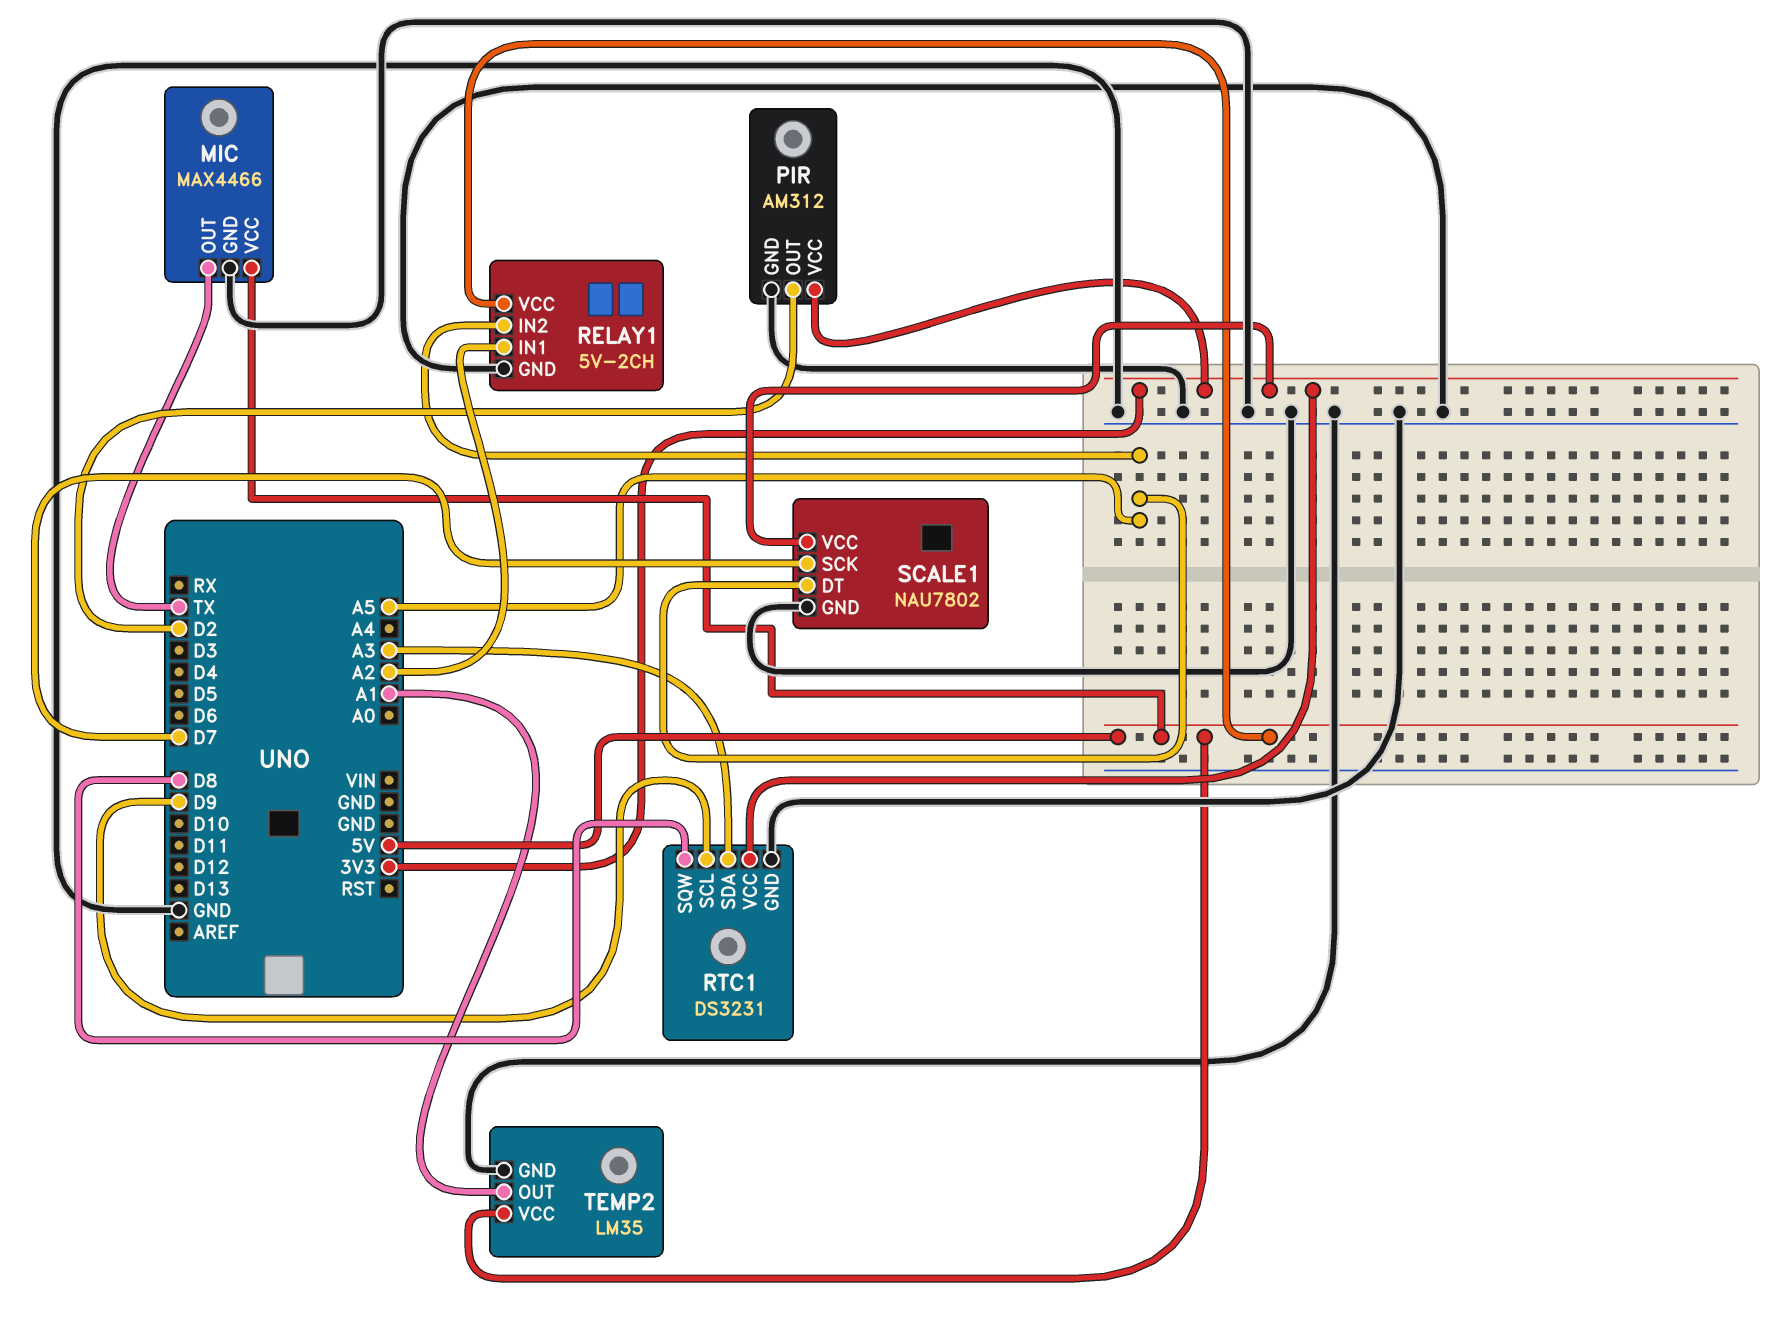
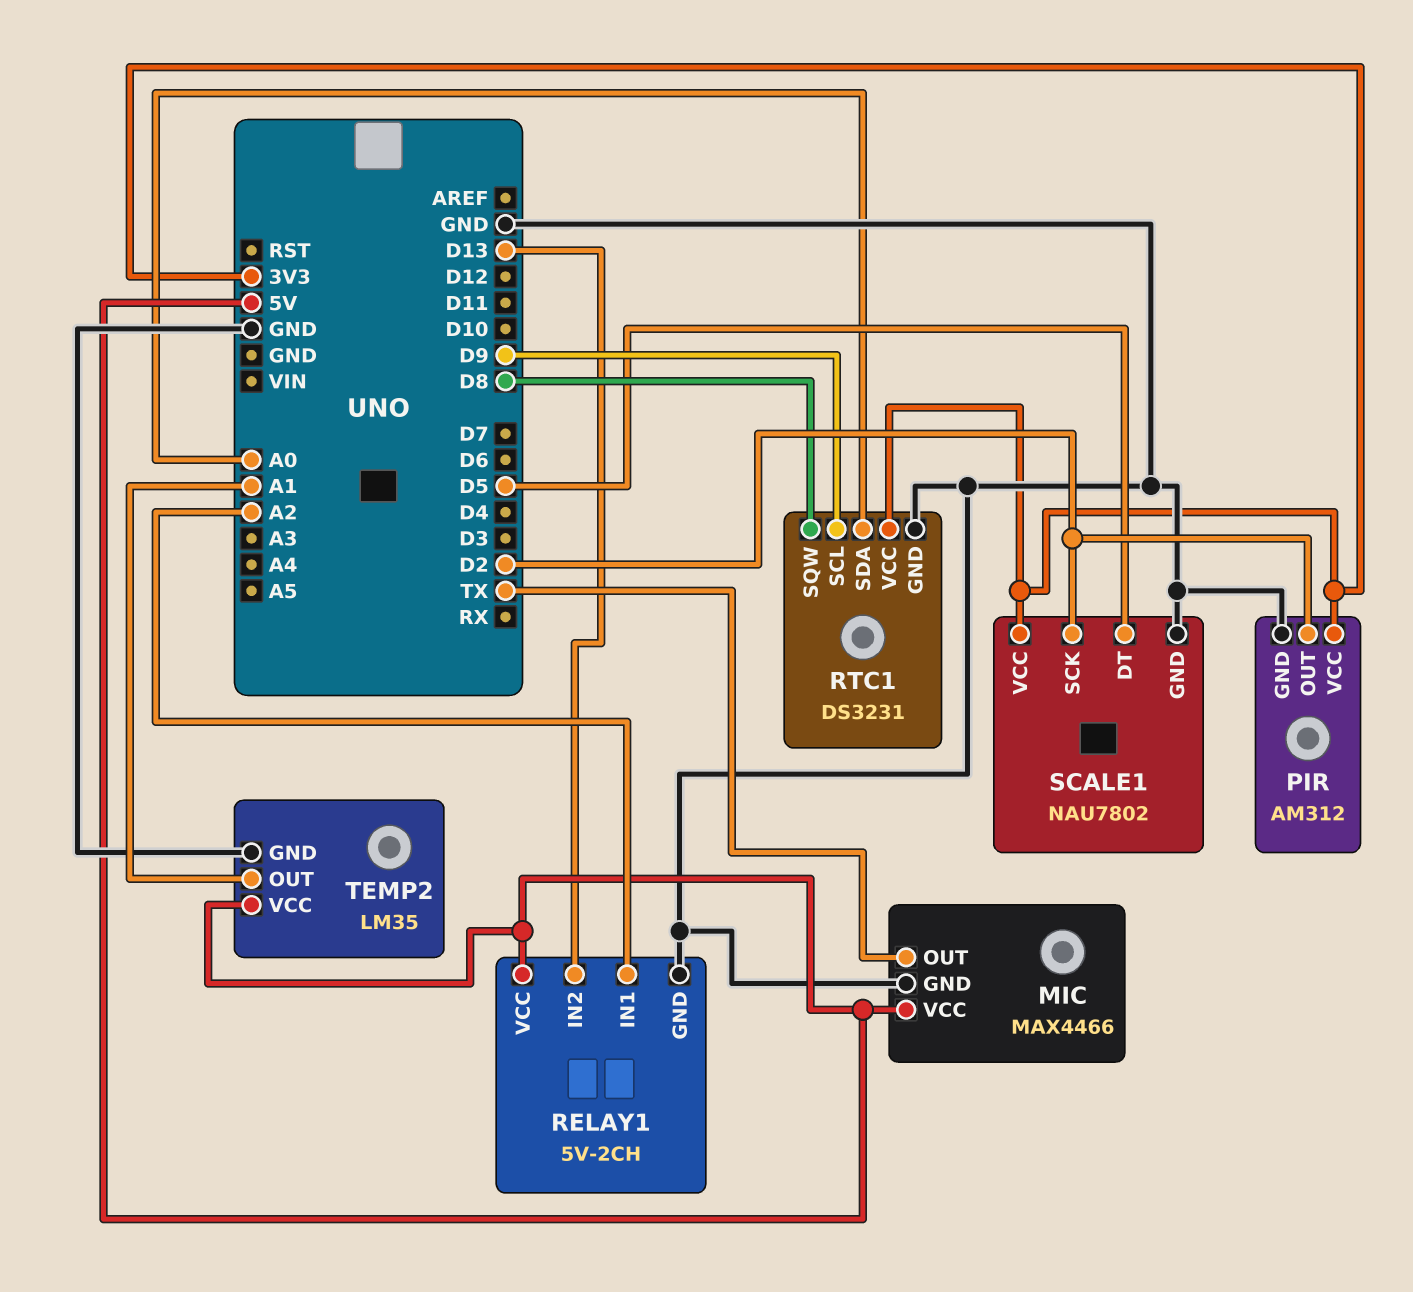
RELAY1 pin IN2: A5 -> D13
RTC1 pin SDA: A3 -> A0
SCALE1 pin DT: A5 -> D5
SCALE1 pin SCK: D7 -> D2

